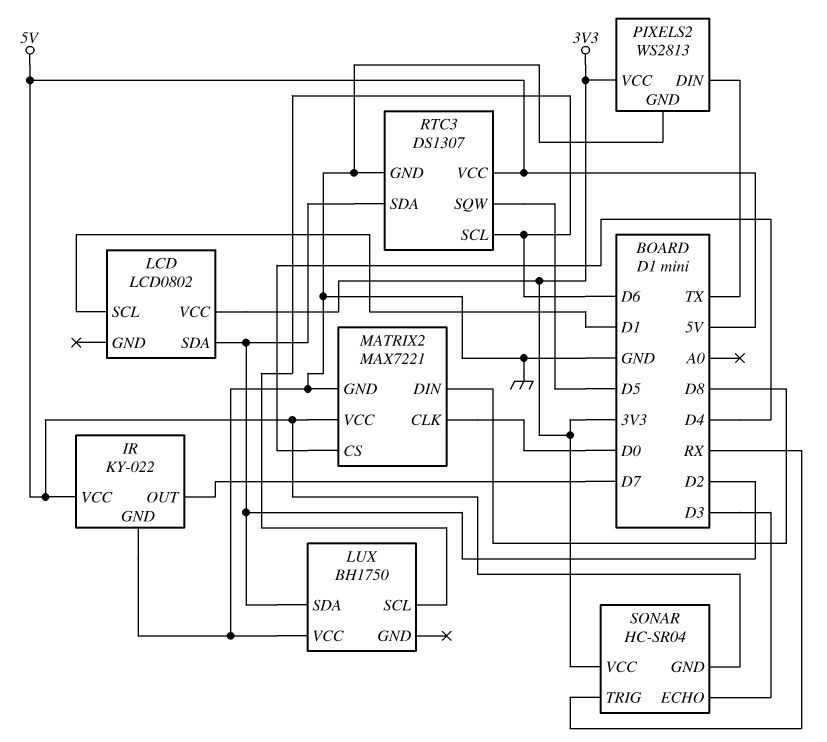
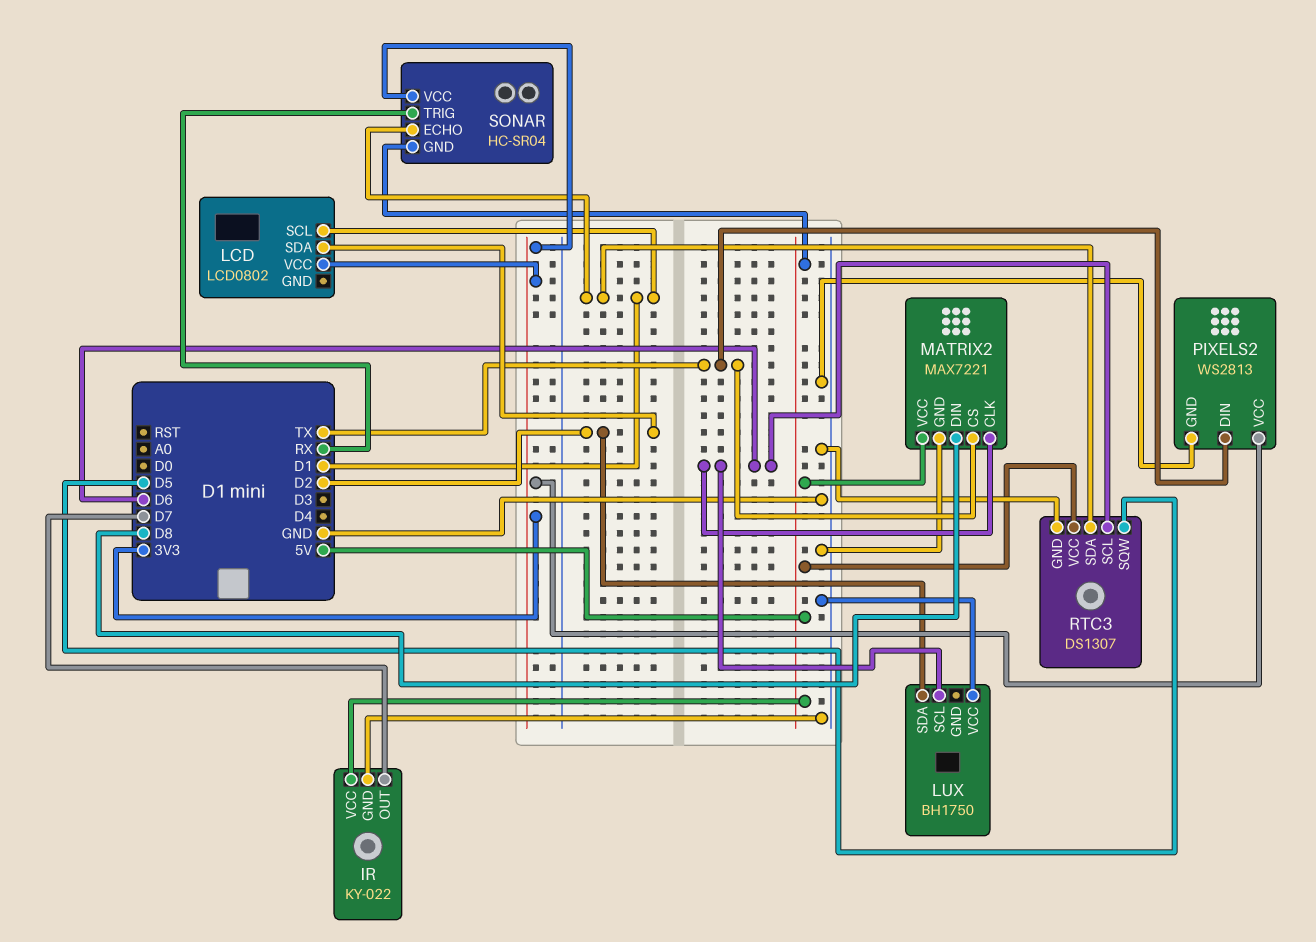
MATRIX2 pin CLK: D0 -> D6
MATRIX2 pin CS: D4 -> TX
RTC3 pin SDA: D2 -> D1
SONAR pin ECHO: D3 -> D1

